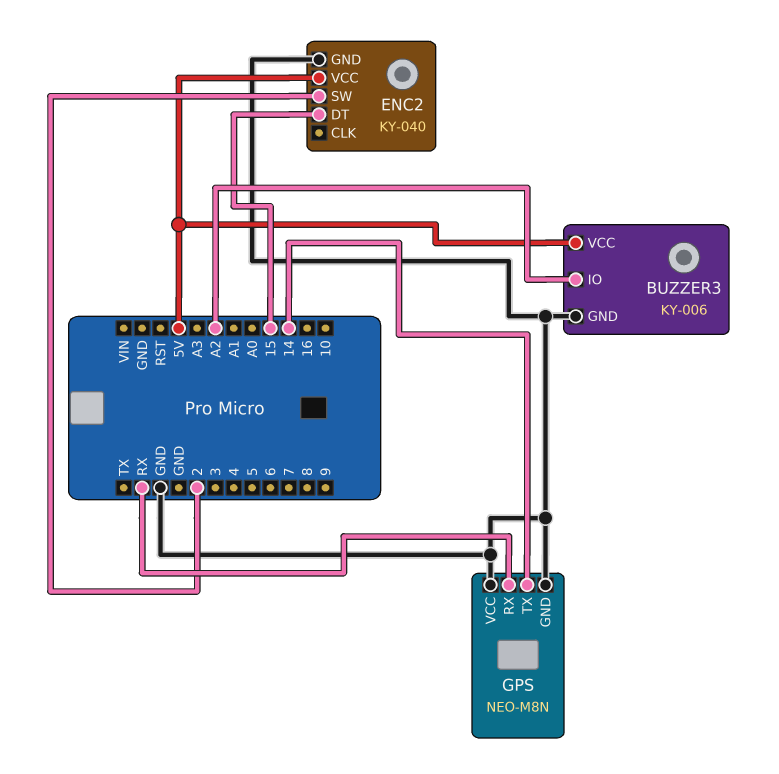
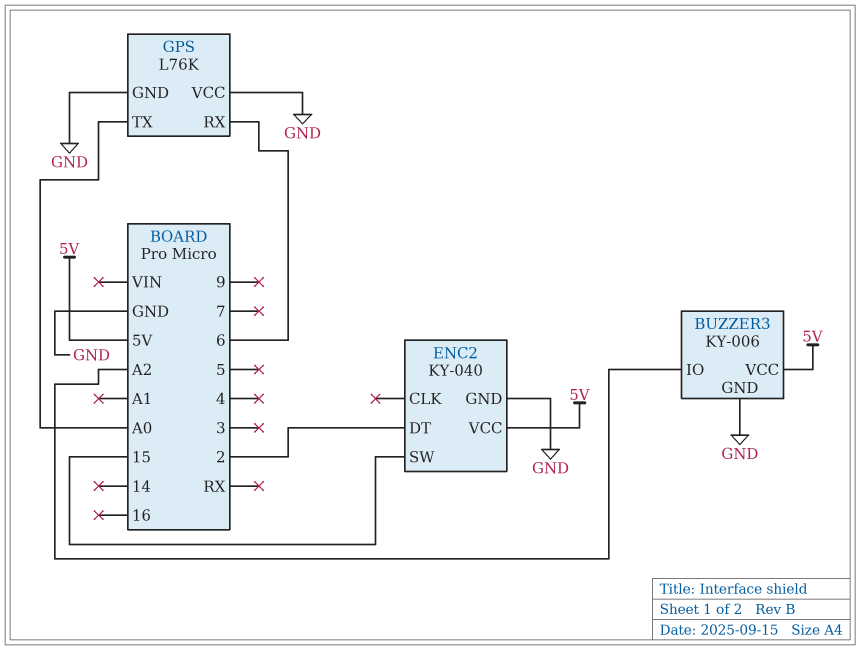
ENC2 pin DT: 15 -> 2
ENC2 pin SW: 2 -> 15
GPS: NEO-M8N -> L76K
GPS pin RX: RX -> 6
GPS pin TX: 14 -> A0

